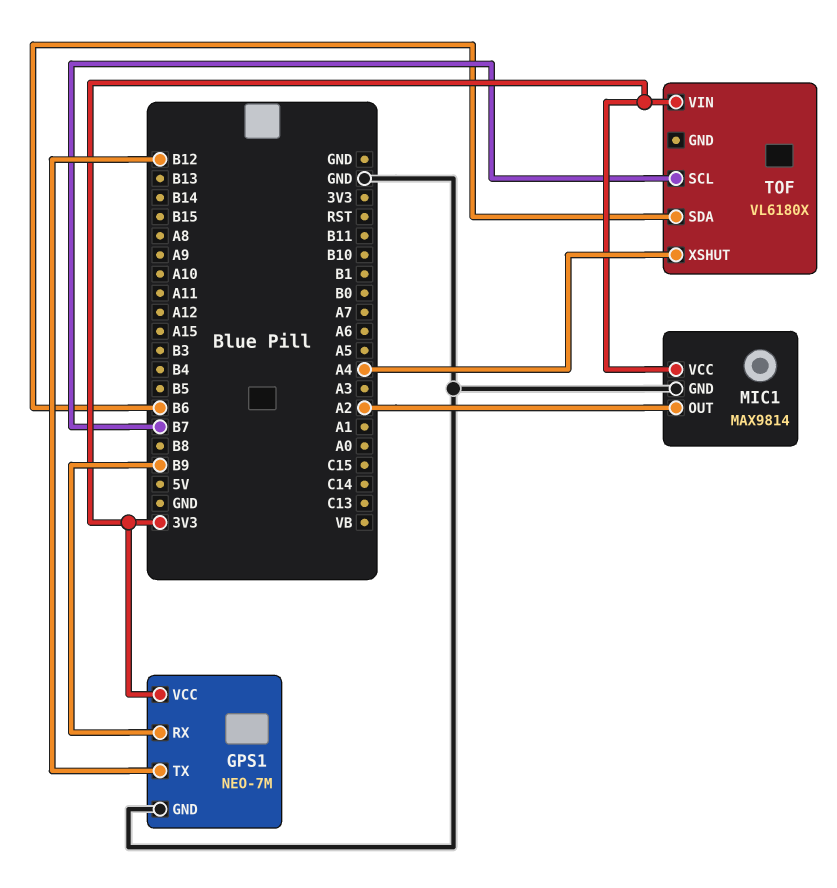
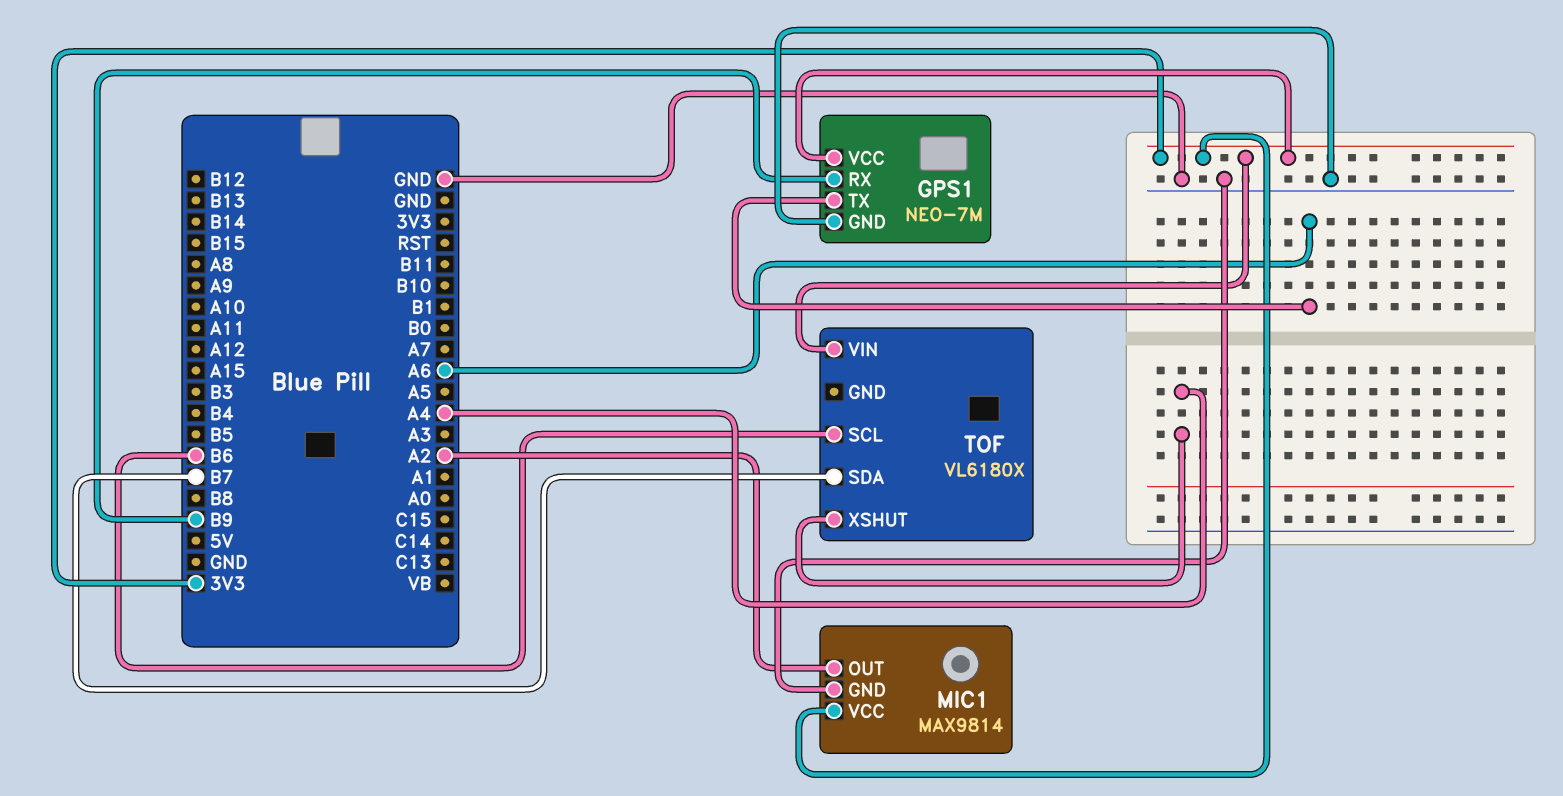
GPS1 pin TX: B12 -> A6
TOF pin SCL: B7 -> B6
TOF pin SDA: B6 -> B7

